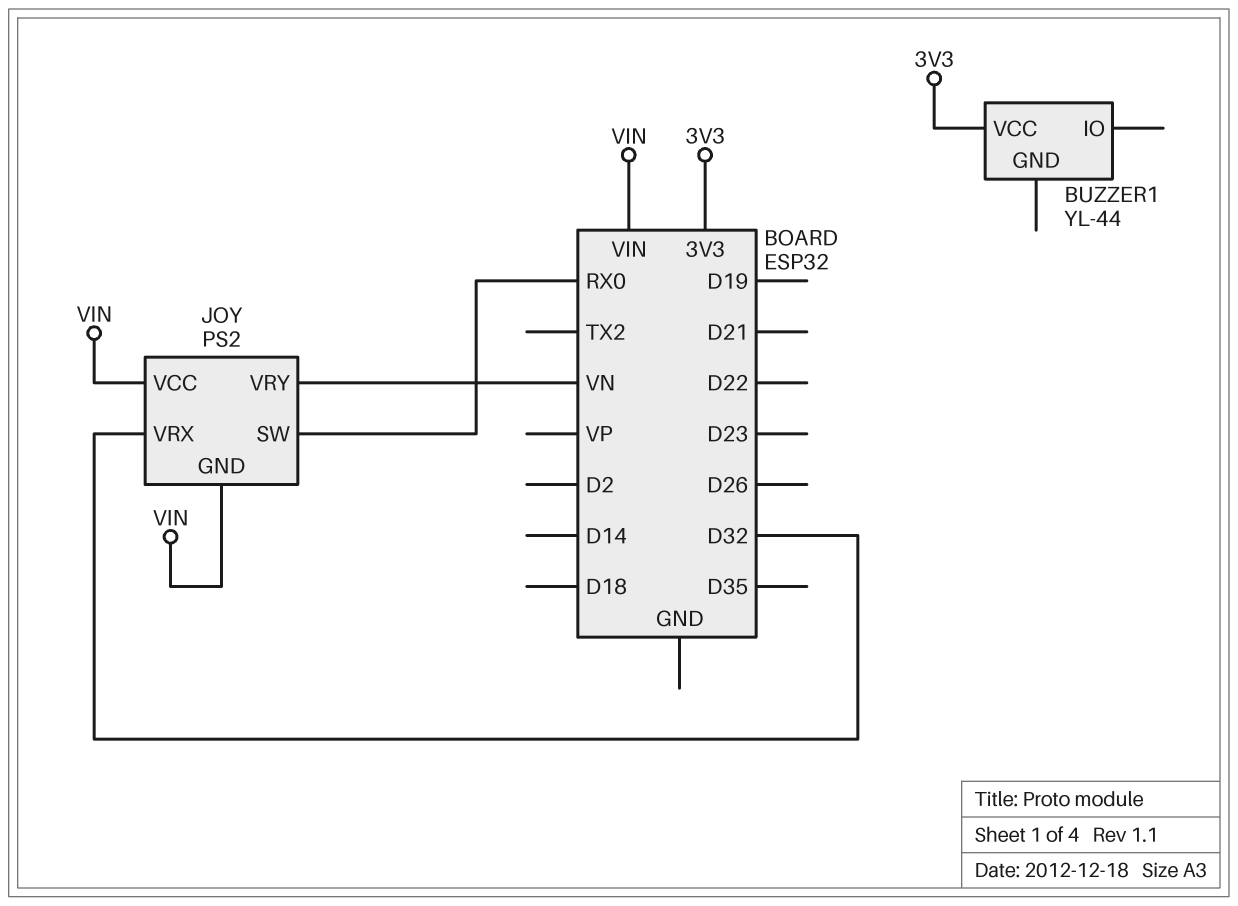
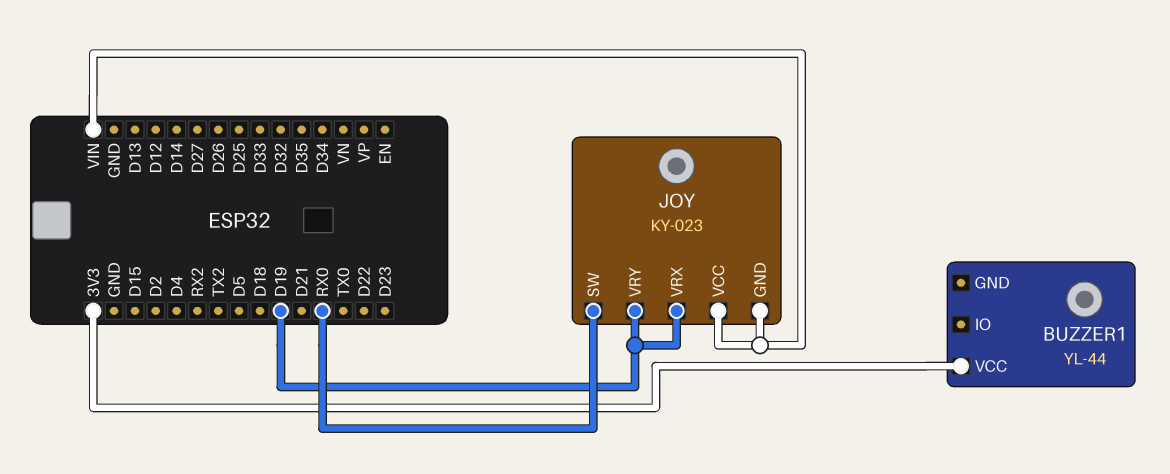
JOY: PS2 -> KY-023
JOY pin VRX: D32 -> D19
JOY pin VRY: VN -> D19

